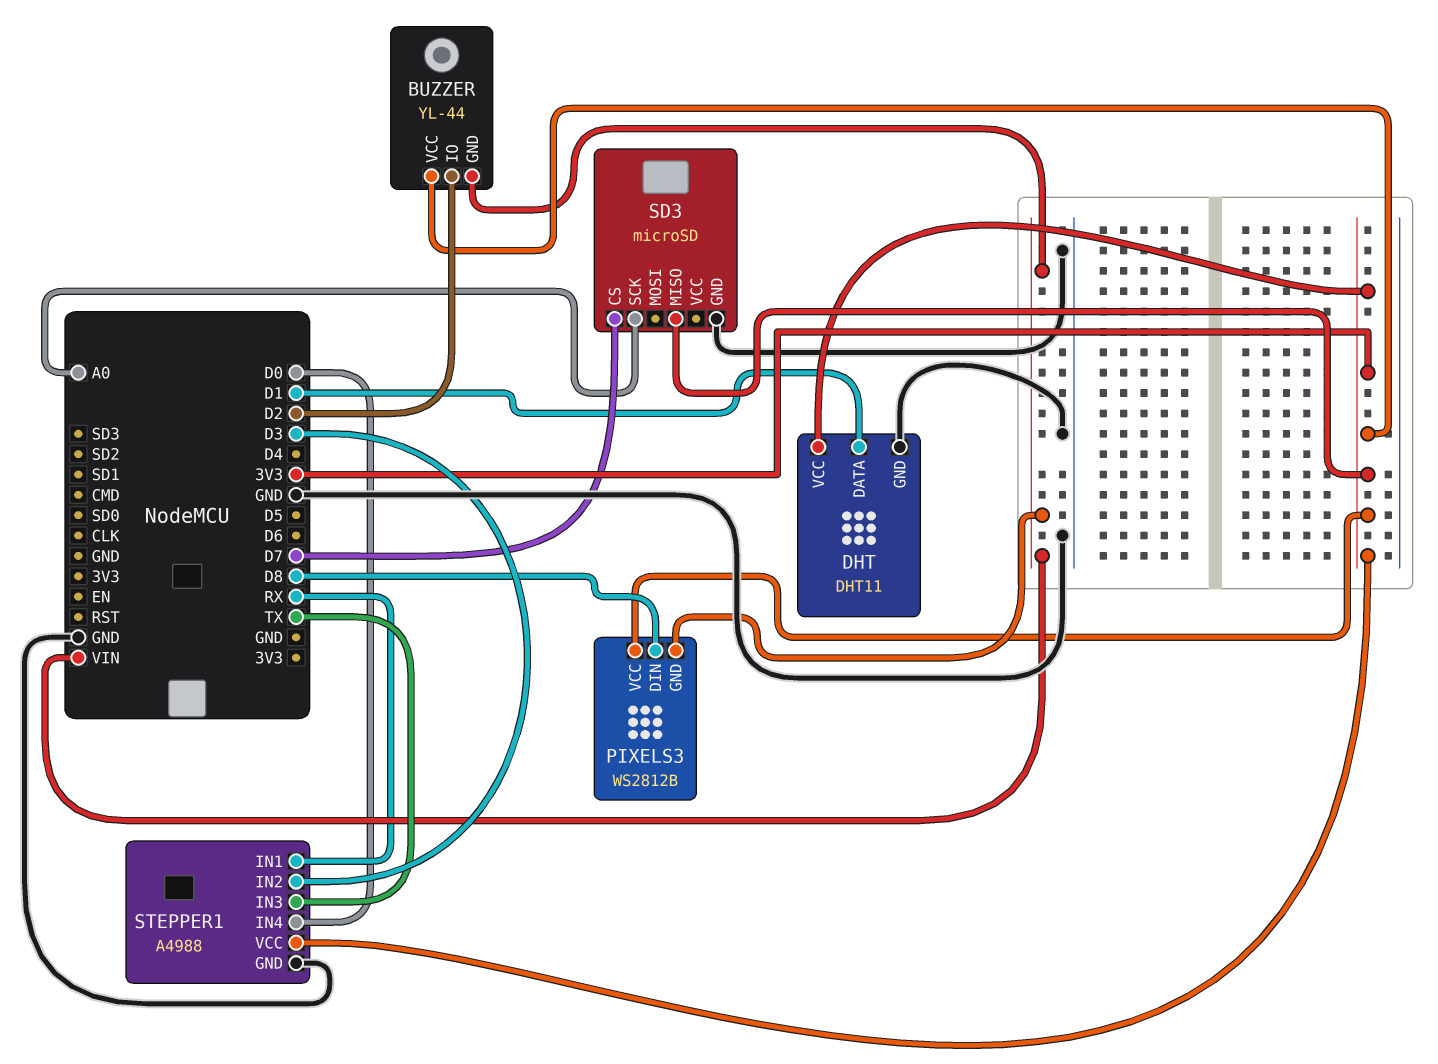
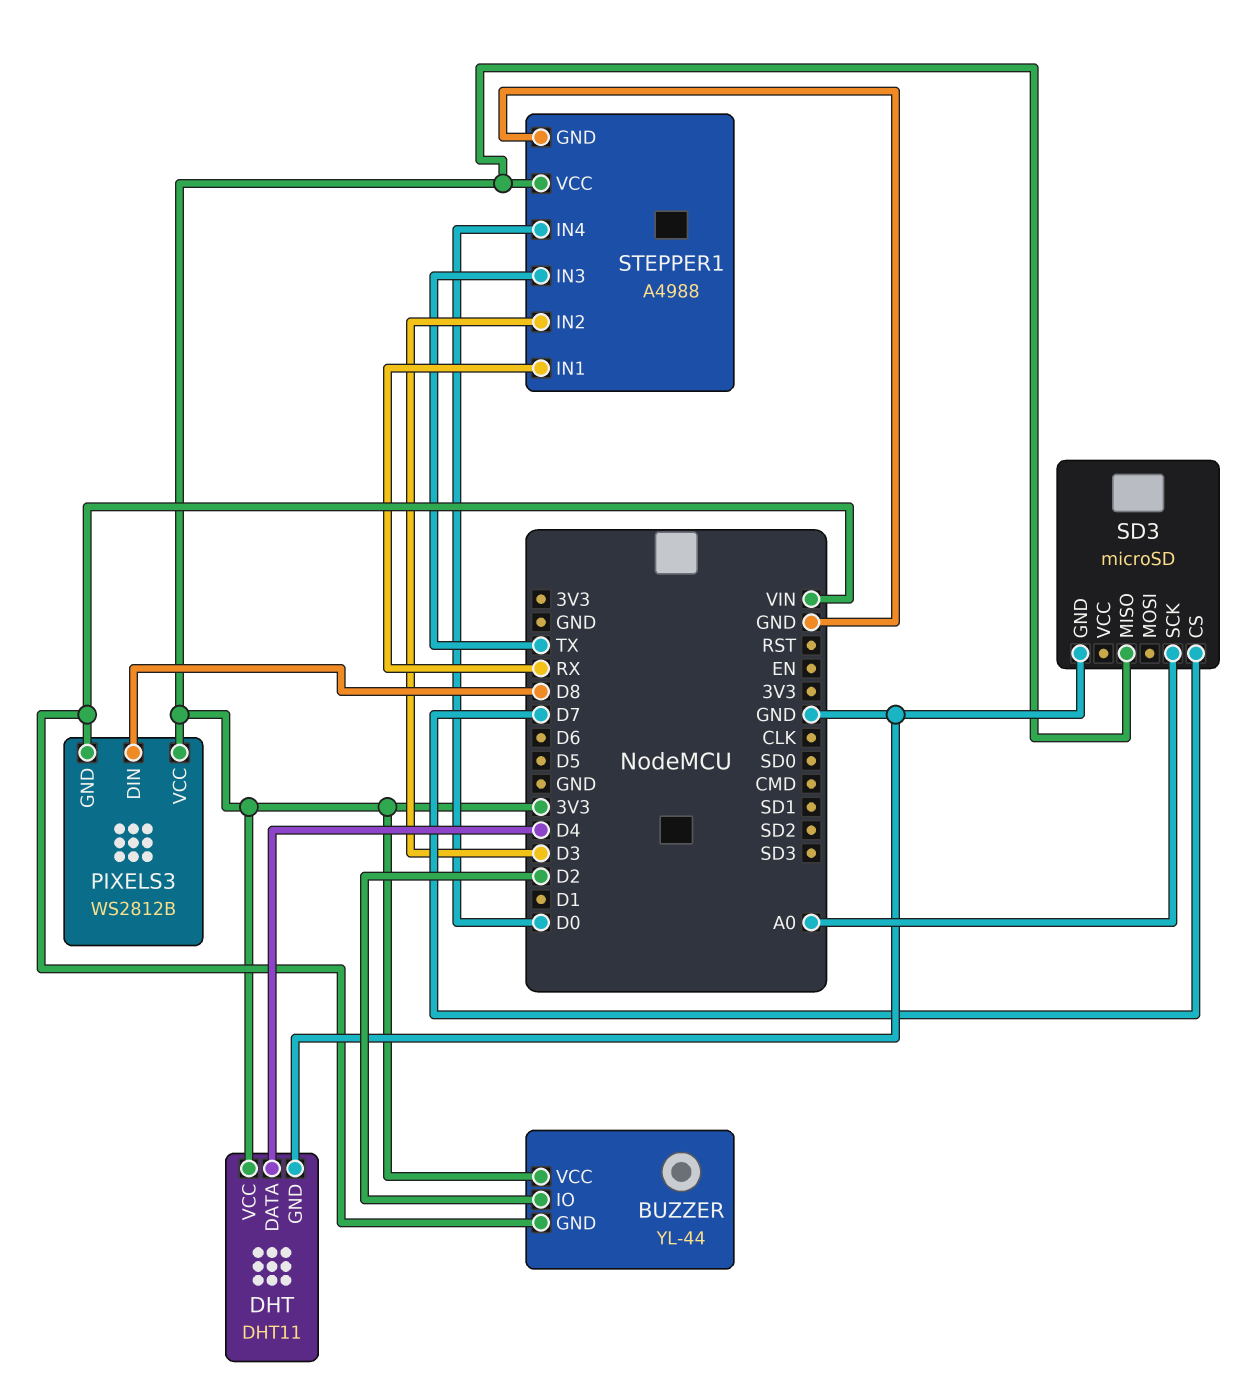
DHT pin DATA: D1 -> D4

